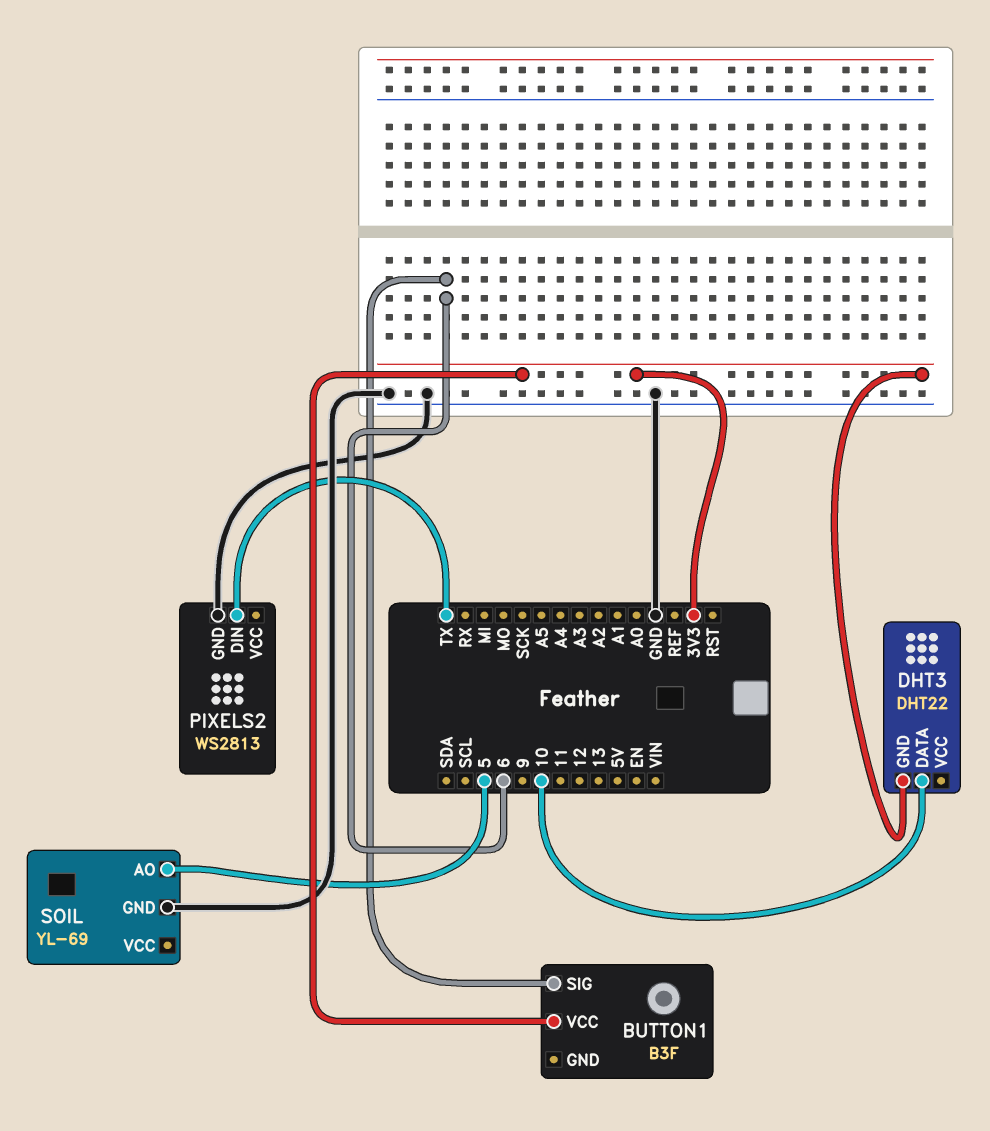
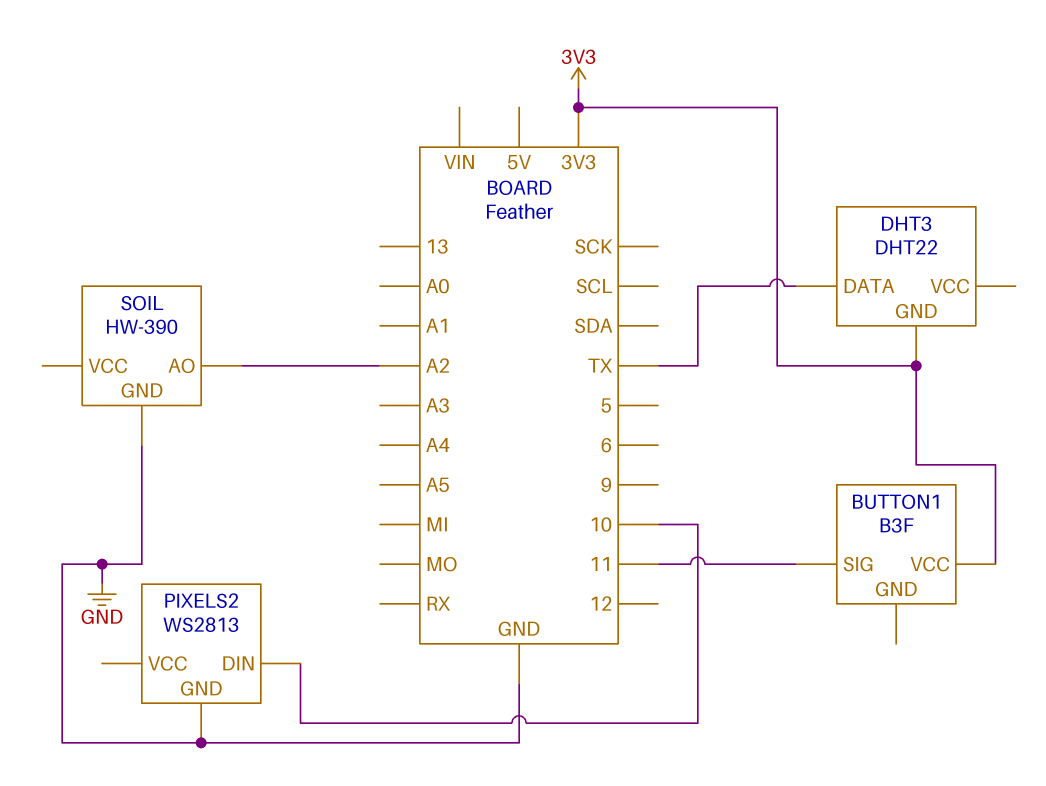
BUTTON1 pin SIG: 6 -> 11
DHT3 pin DATA: 10 -> TX
PIXELS2 pin DIN: TX -> 10
SOIL: YL-69 -> HW-390
SOIL pin AO: 5 -> A2

